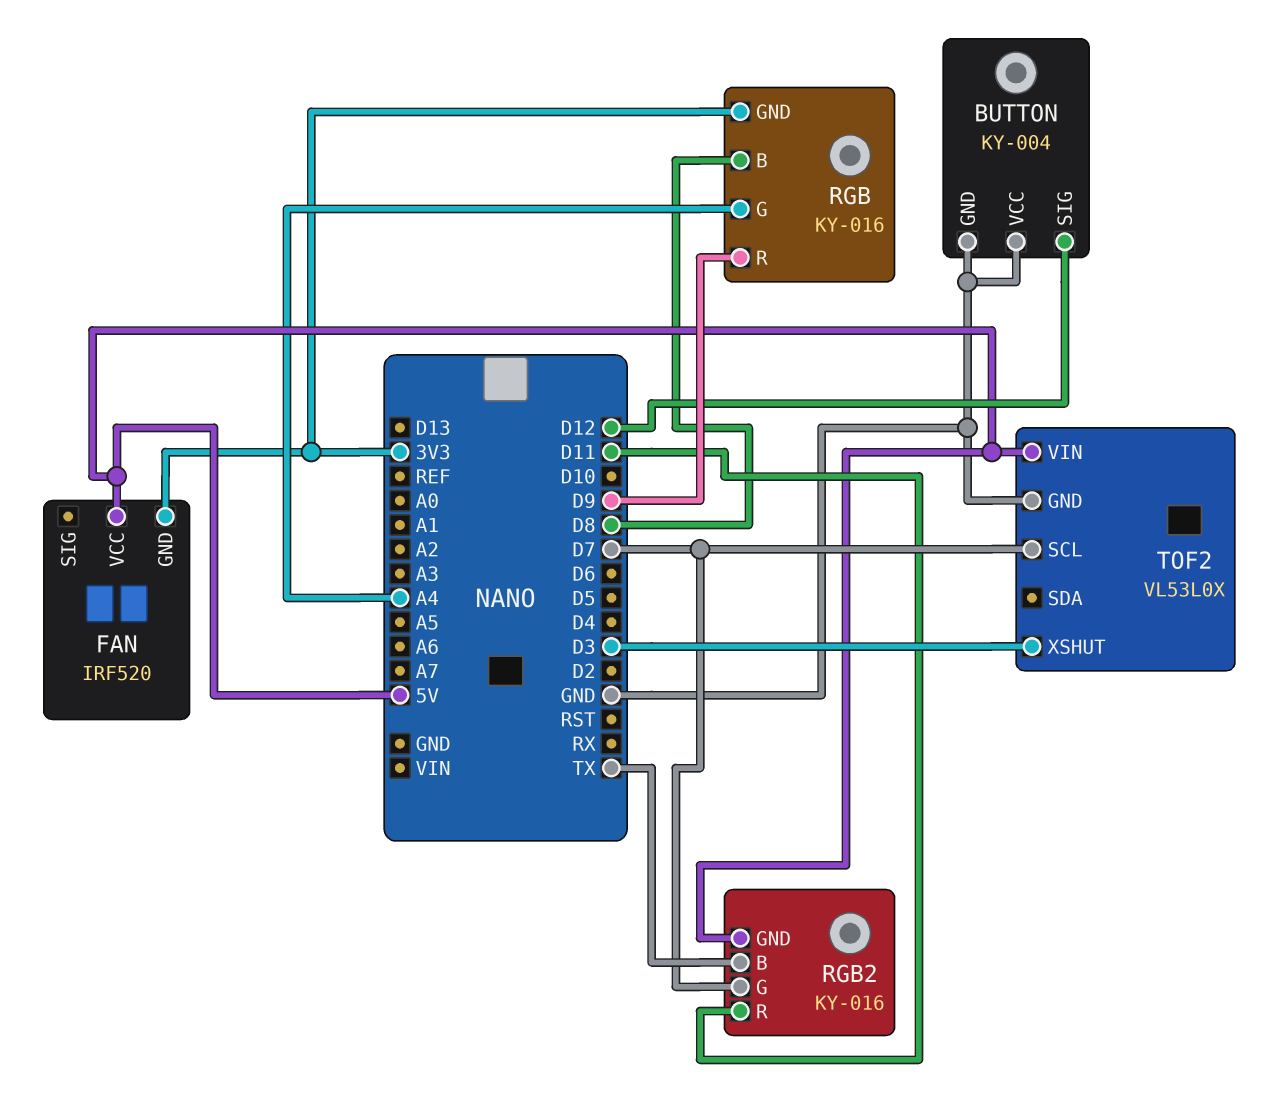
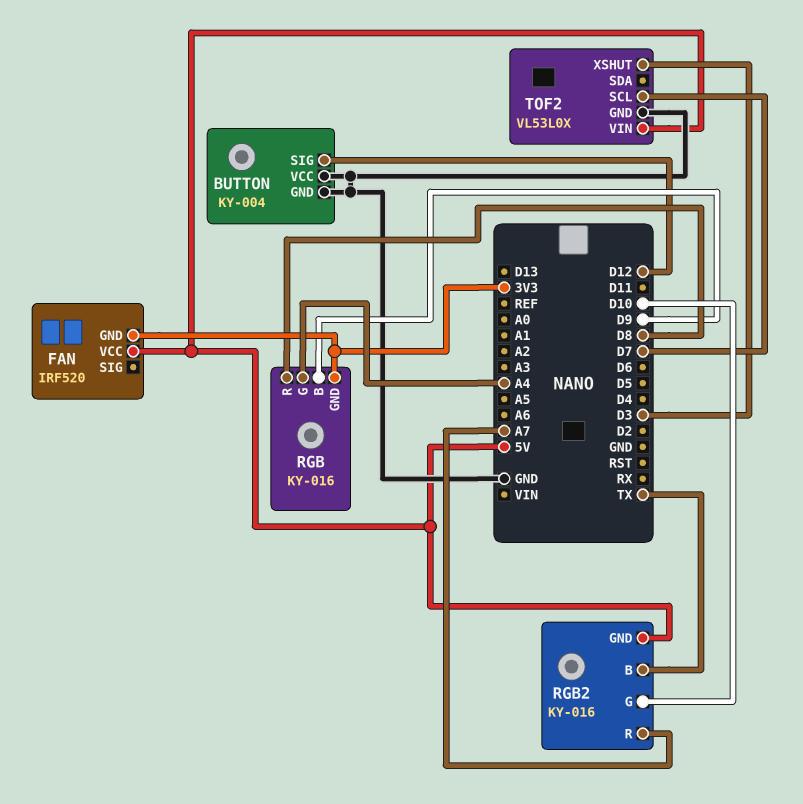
RGB pin B: D8 -> D9
RGB pin R: D9 -> D8
RGB2 pin G: D7 -> D10
RGB2 pin R: D11 -> A7

